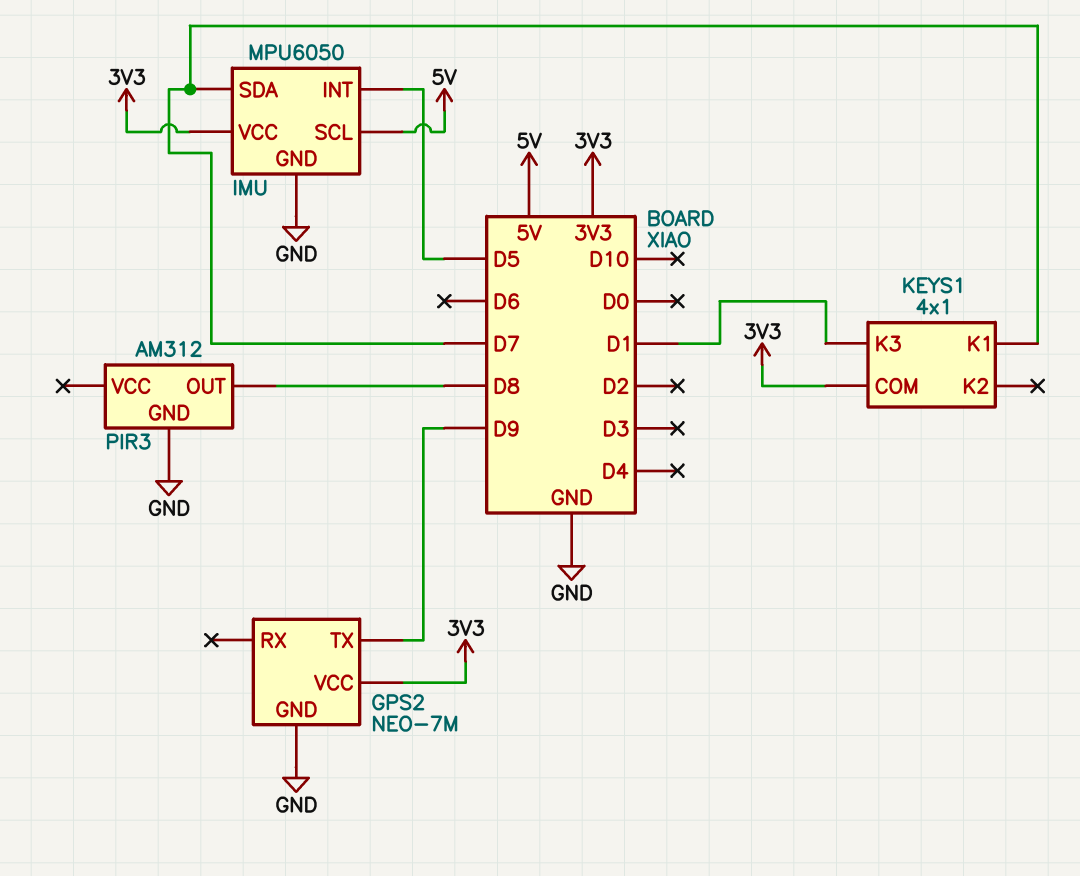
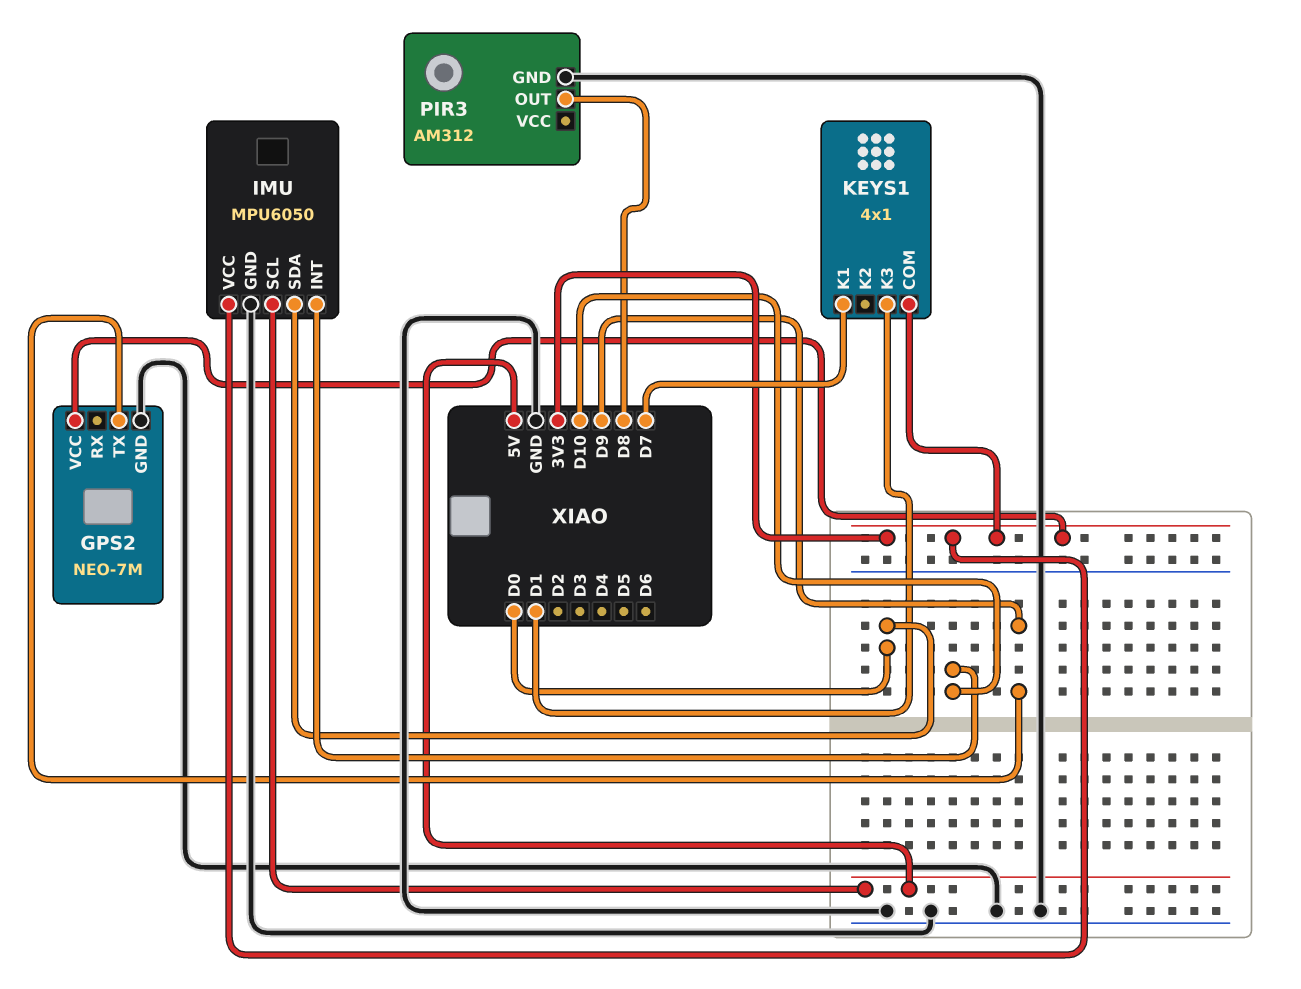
IMU pin INT: D5 -> D10
IMU pin SDA: D7 -> D0

